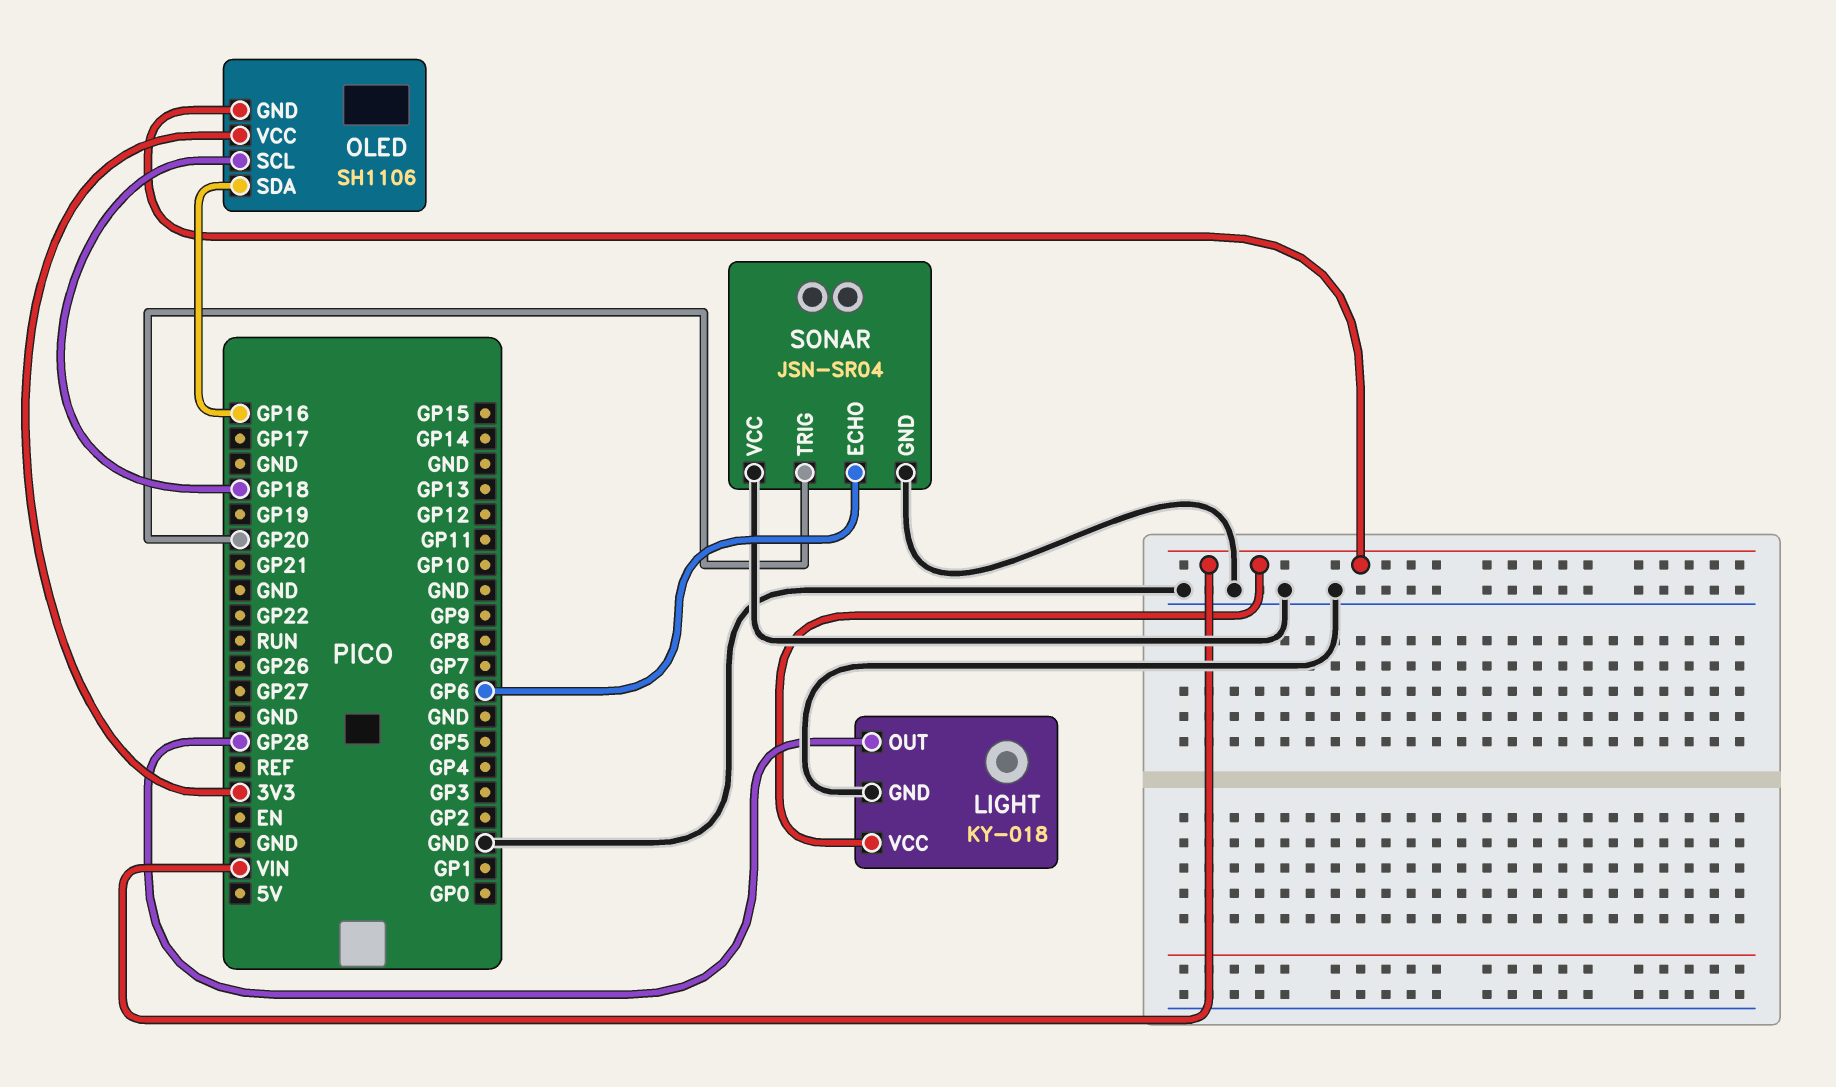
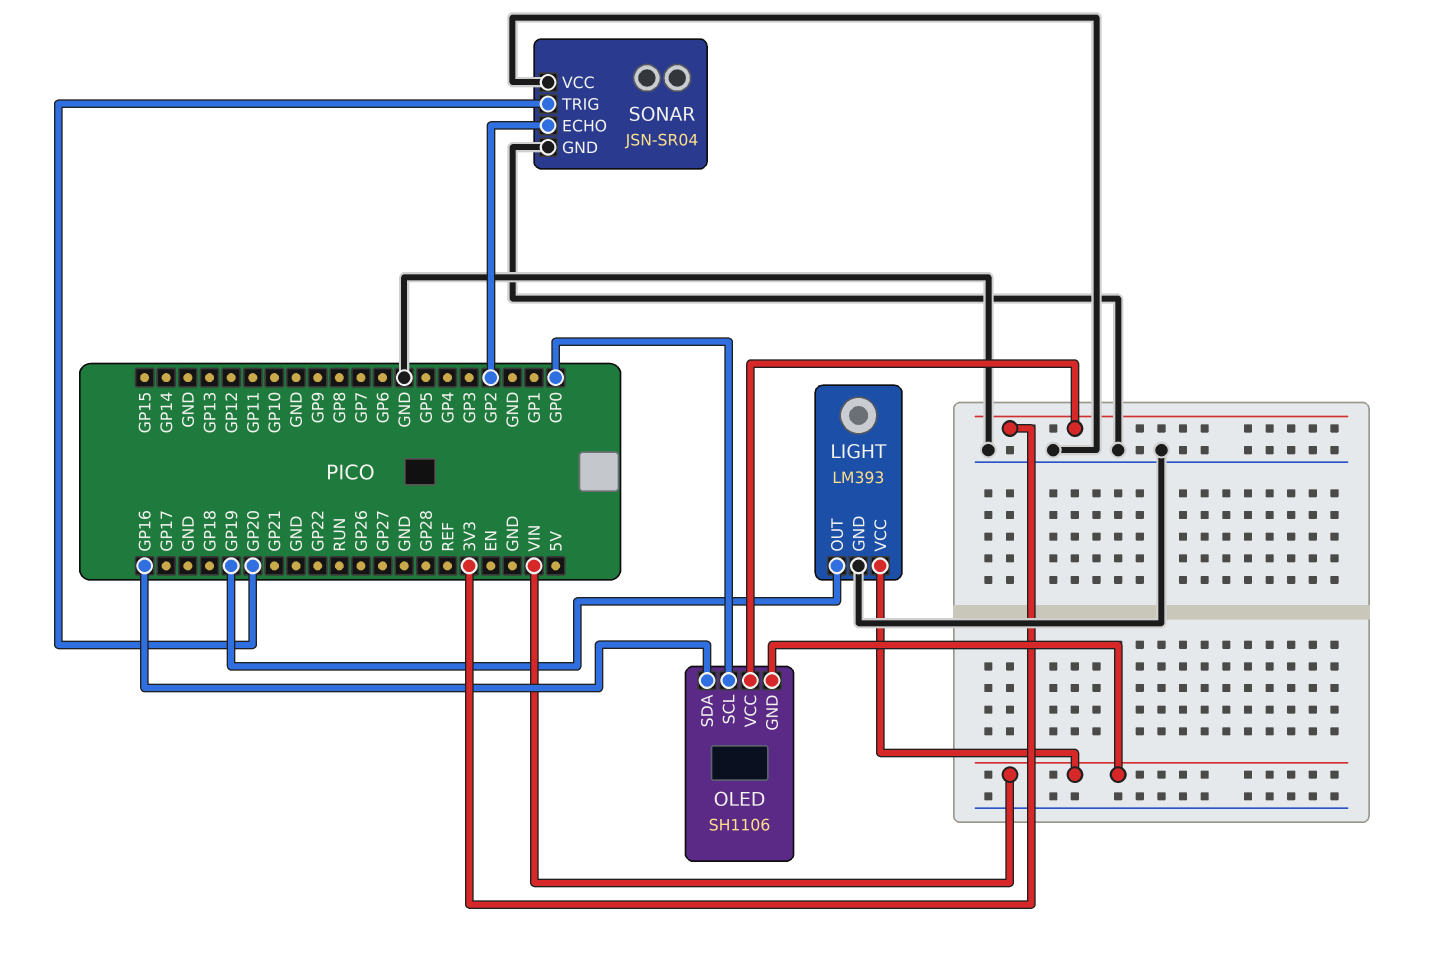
LIGHT: KY-018 -> LM393
LIGHT pin OUT: GP28 -> GP19
OLED pin SCL: GP18 -> GP0
SONAR pin ECHO: GP6 -> GP2

